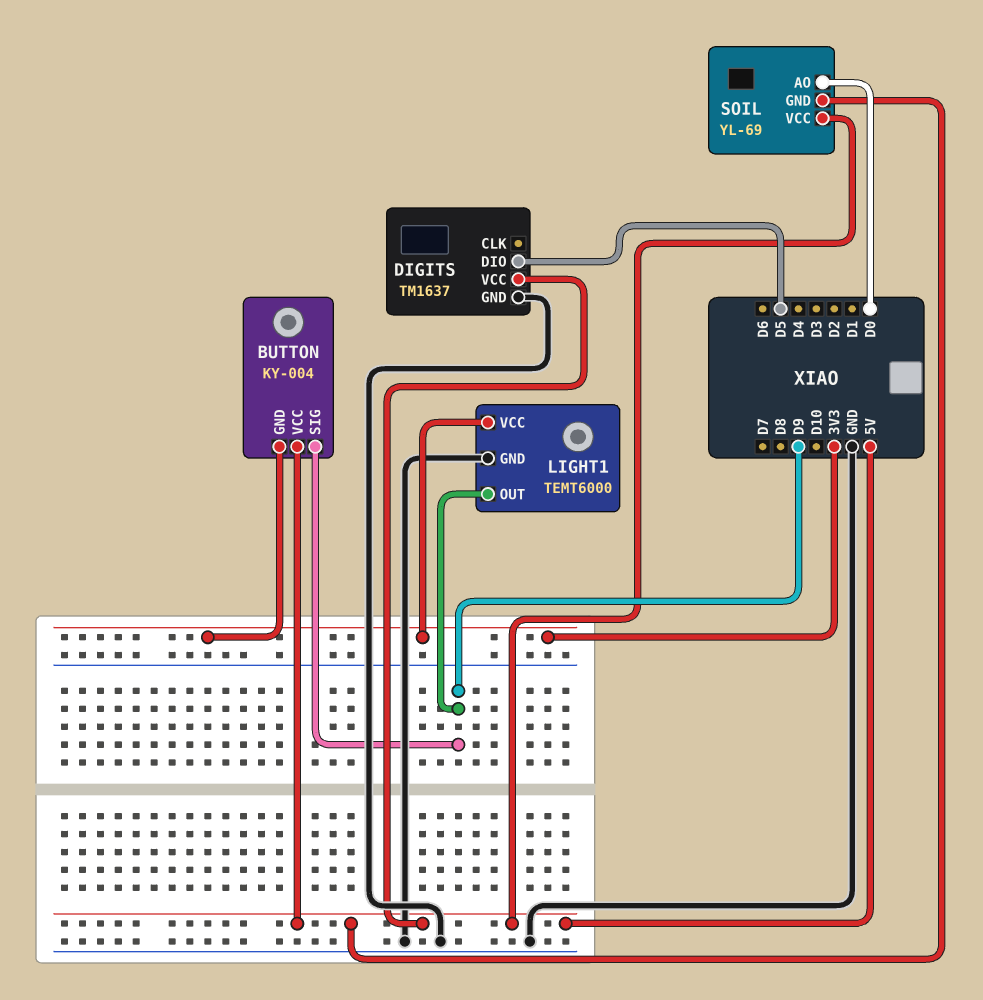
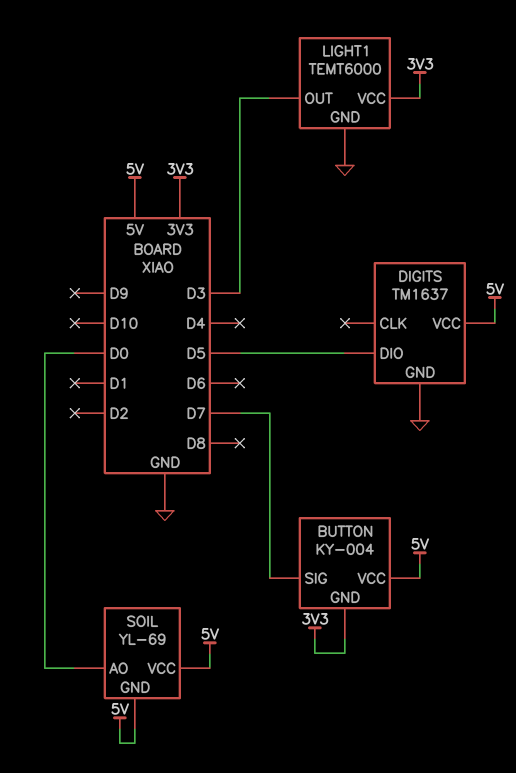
BUTTON pin SIG: D9 -> D7
LIGHT1 pin OUT: D9 -> D3

